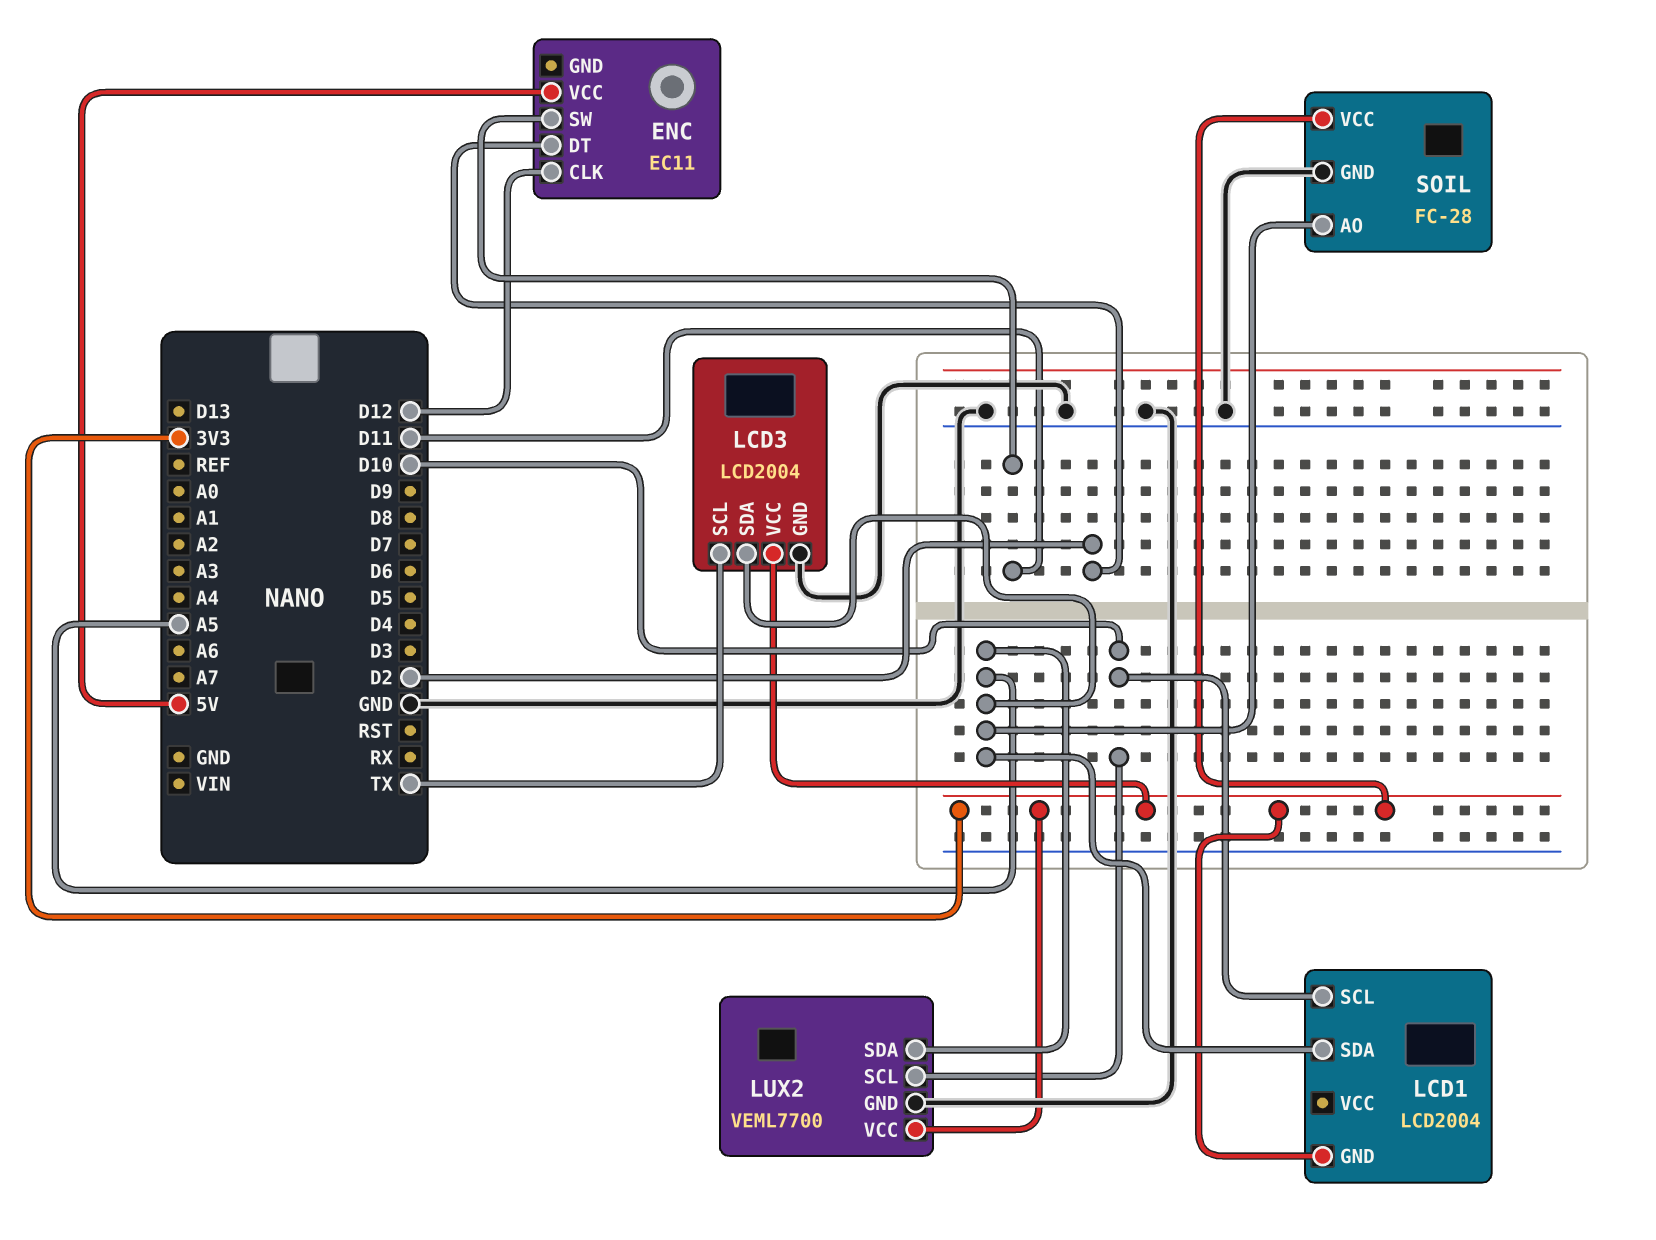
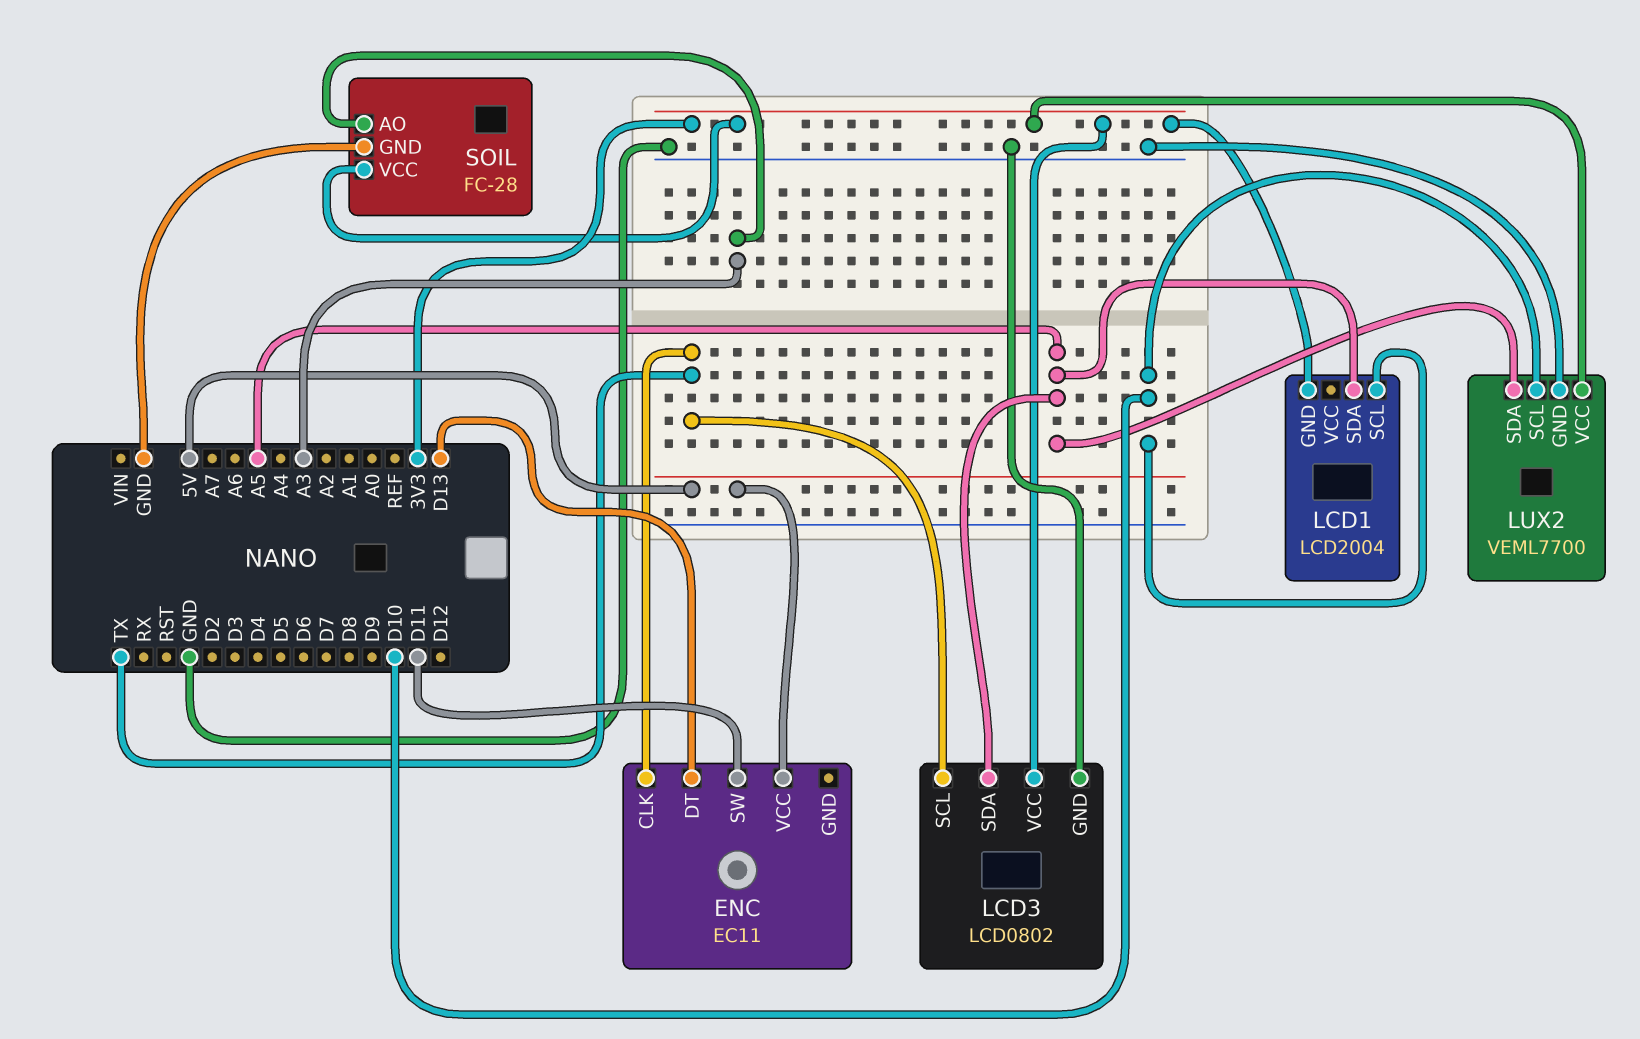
ENC pin CLK: D12 -> TX
ENC pin DT: D2 -> D13
LCD3: LCD2004 -> LCD0802
SOIL pin AO: A5 -> A3

